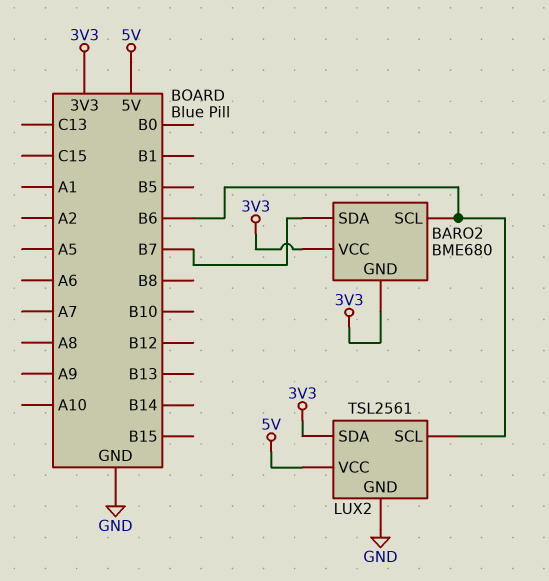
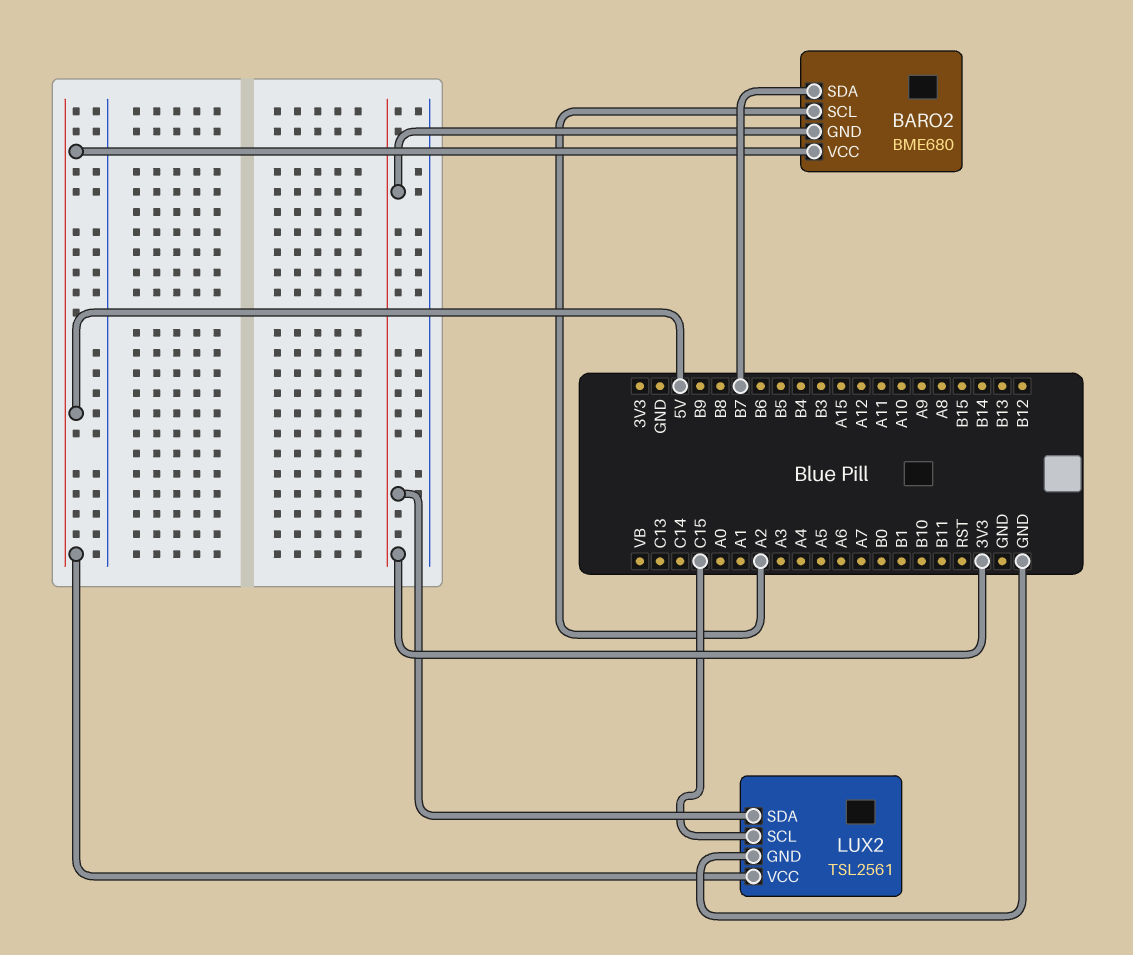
BARO2 pin SCL: B6 -> A2
BARO2 pin VCC: 3V3 -> 5V
LUX2 pin SCL: B6 -> C15

